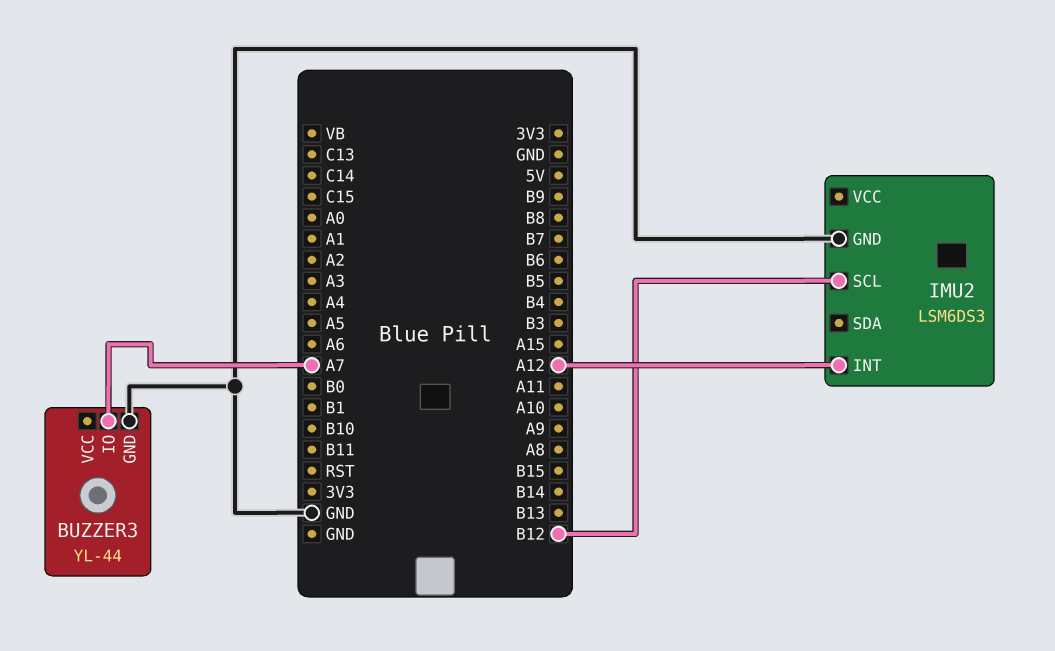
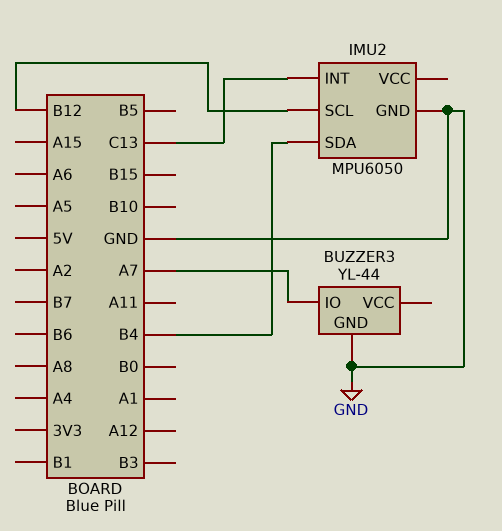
IMU2: LSM6DS3 -> MPU6050
IMU2 pin INT: A12 -> C13
IMU2 pin SDA: none -> B4

